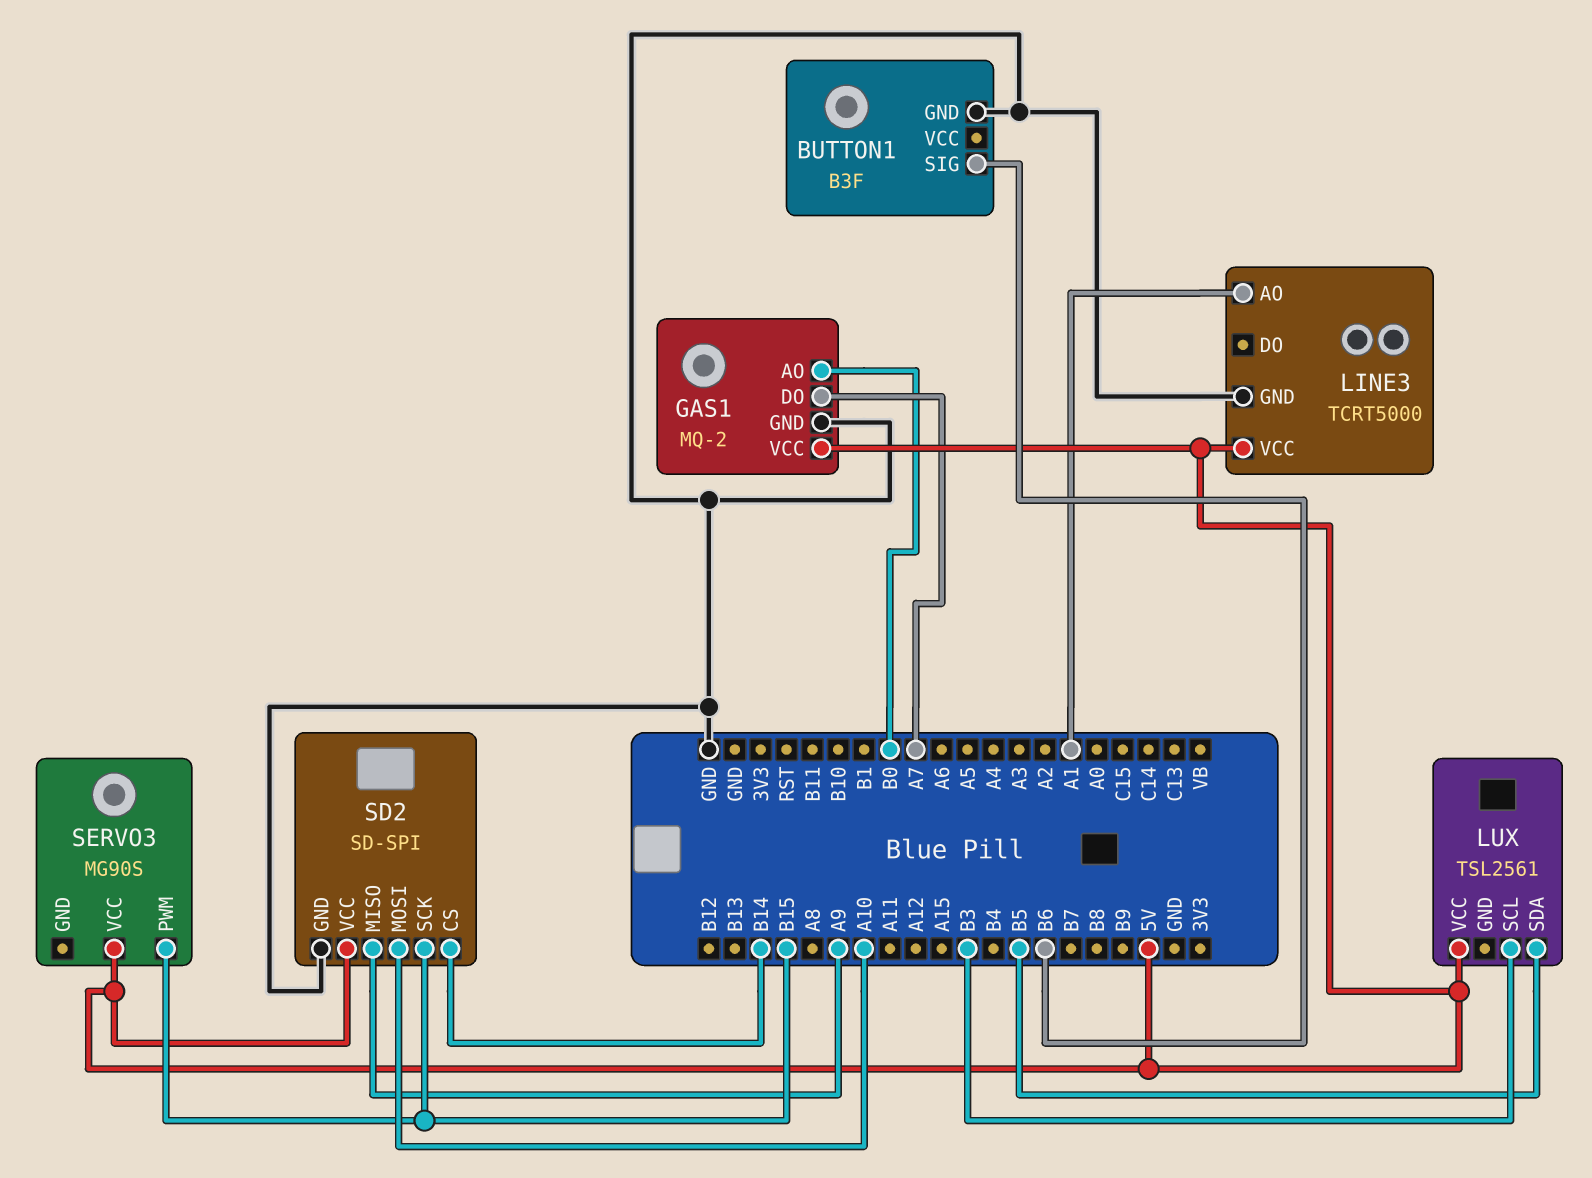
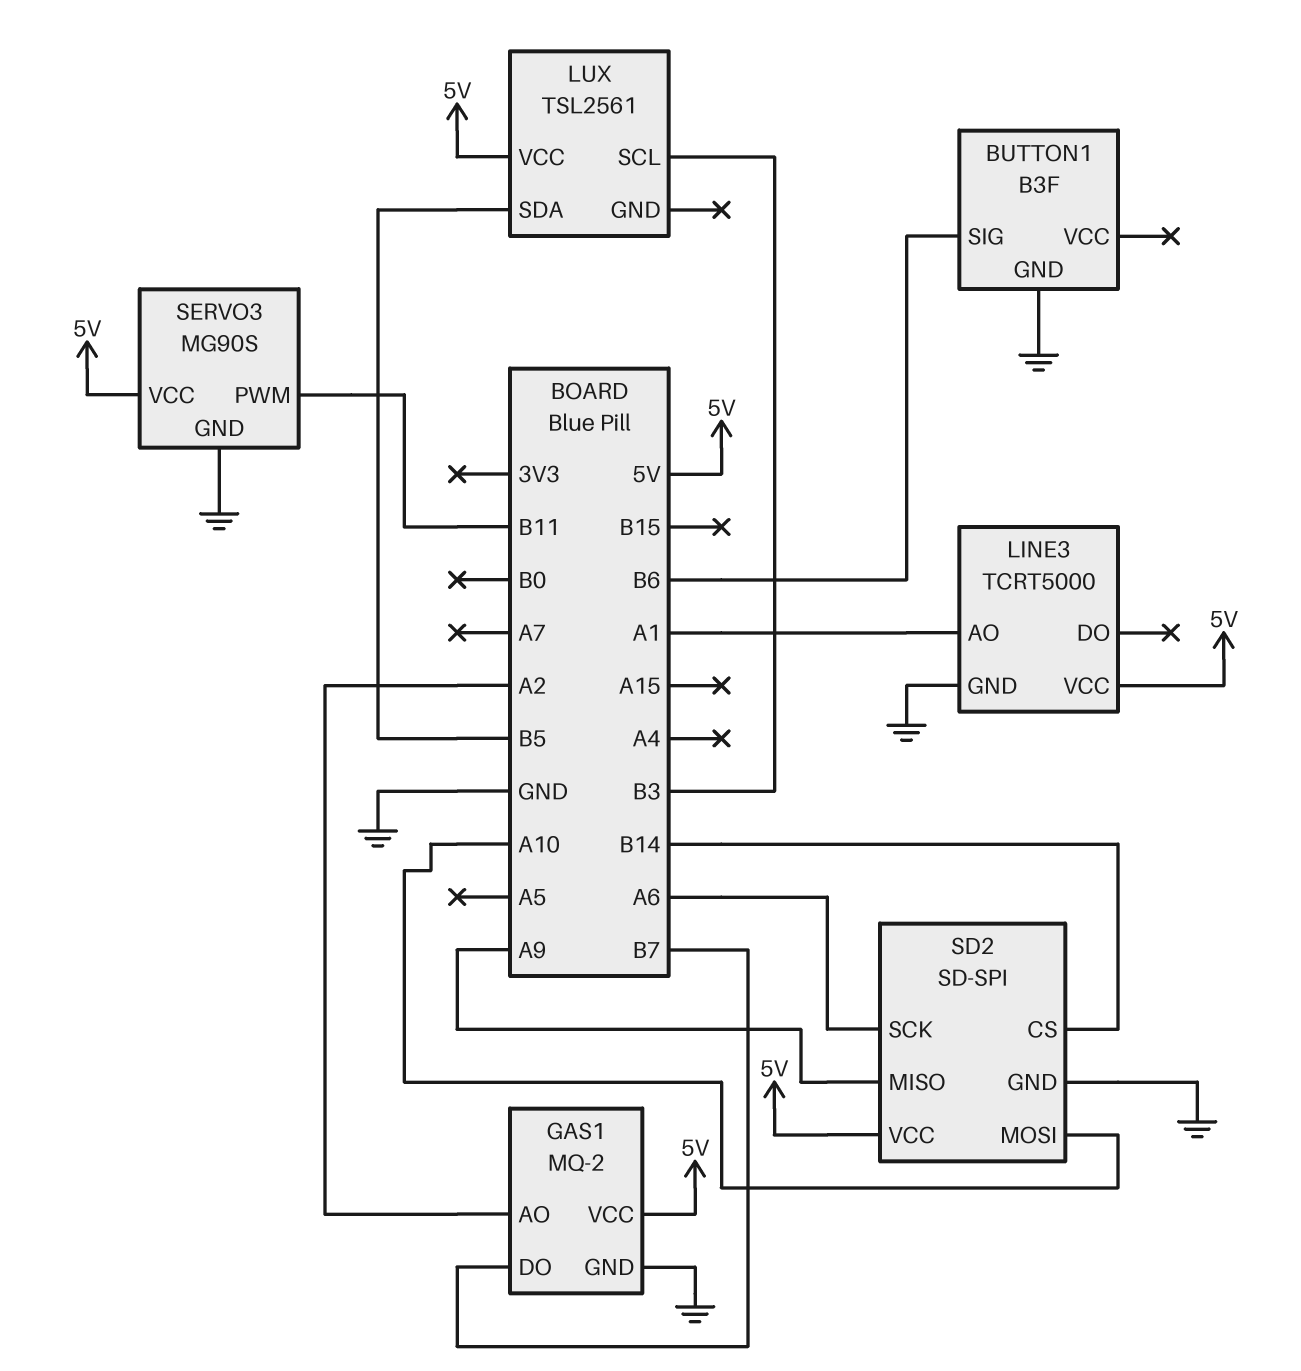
GAS1 pin AO: B0 -> A2
GAS1 pin DO: A7 -> B7
SD2 pin SCK: B15 -> A6
SERVO3 pin GND: none -> GND
SERVO3 pin PWM: B15 -> B11

